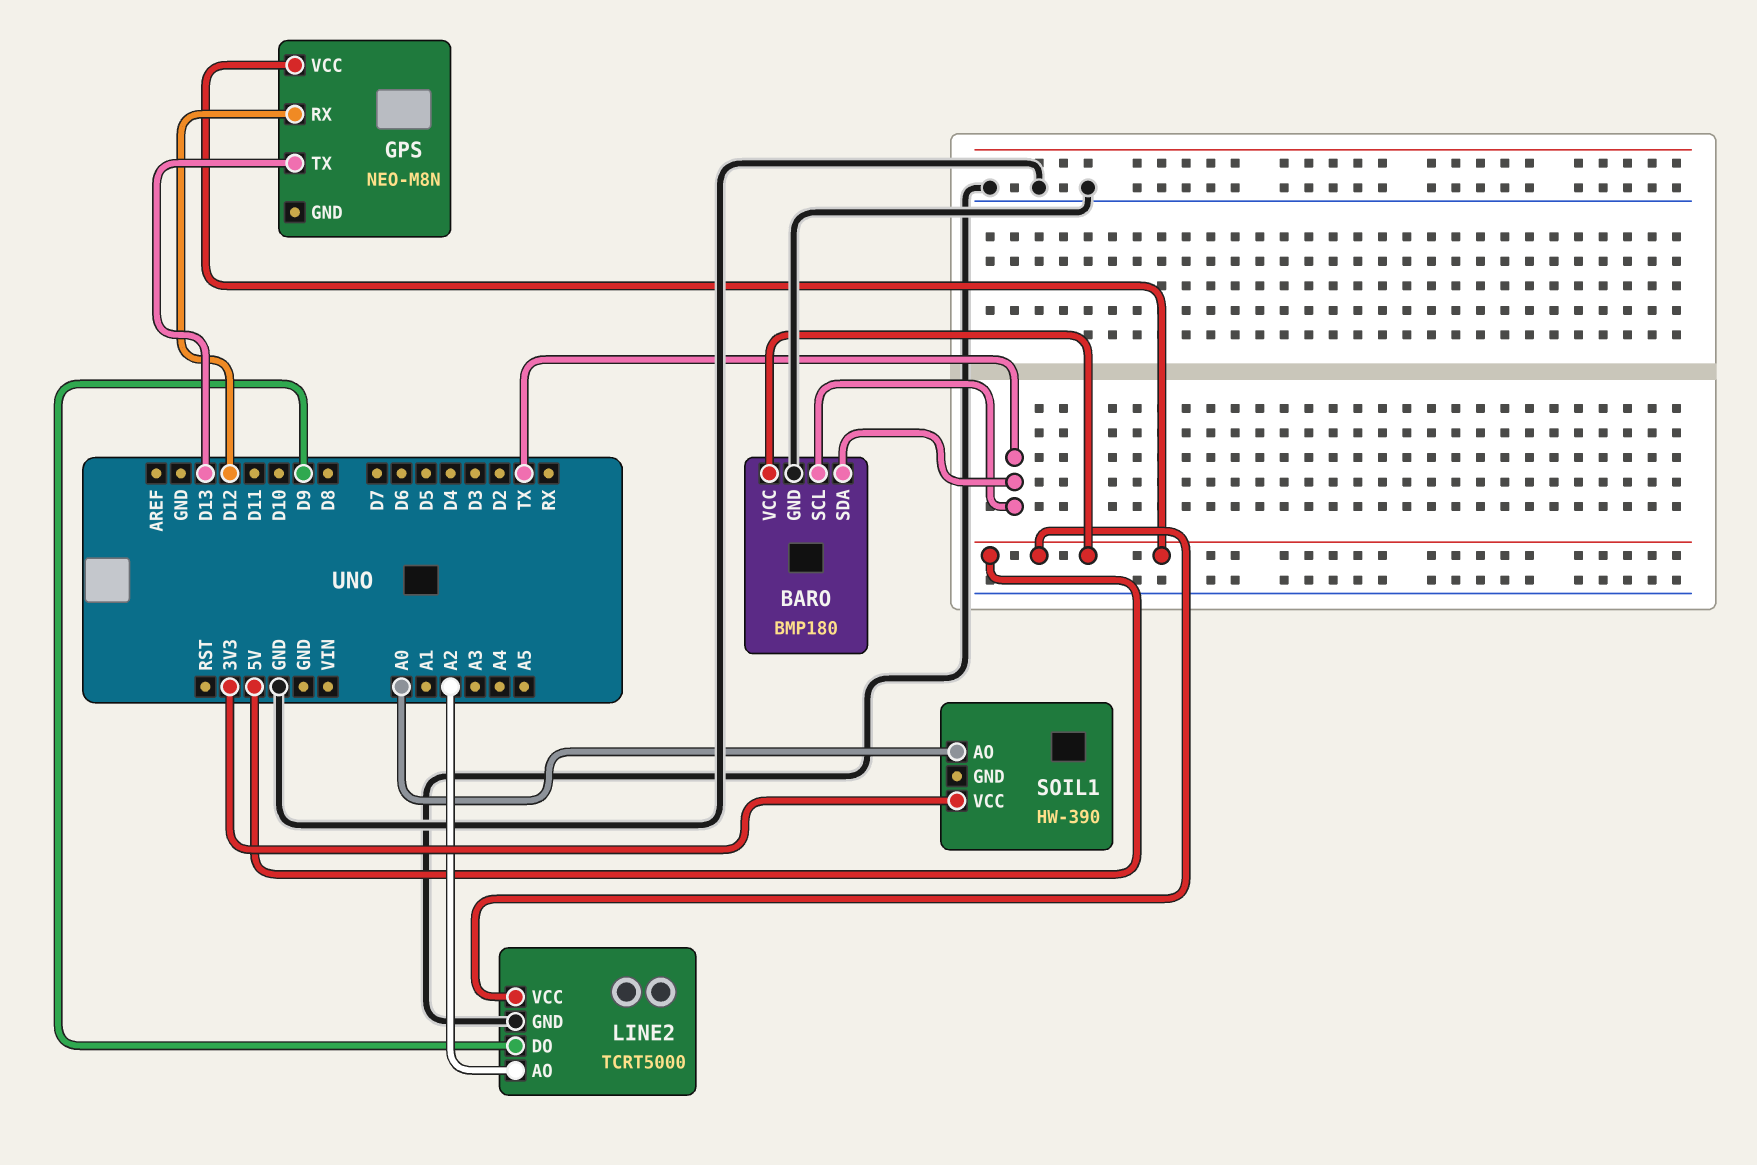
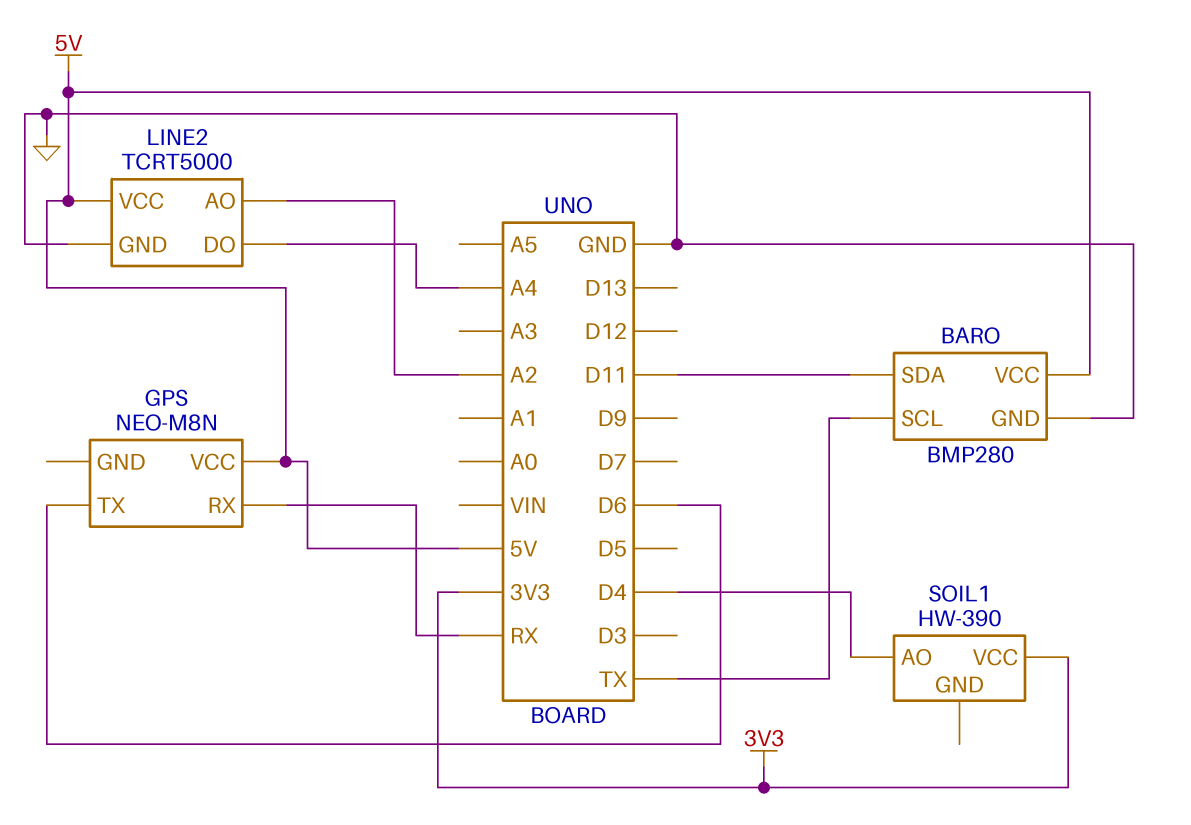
BARO: BMP180 -> BMP280
BARO pin SDA: TX -> D11
GPS pin RX: D12 -> RX
GPS pin TX: D13 -> D6
LINE2 pin DO: D9 -> A4
SOIL1 pin AO: A0 -> D4

